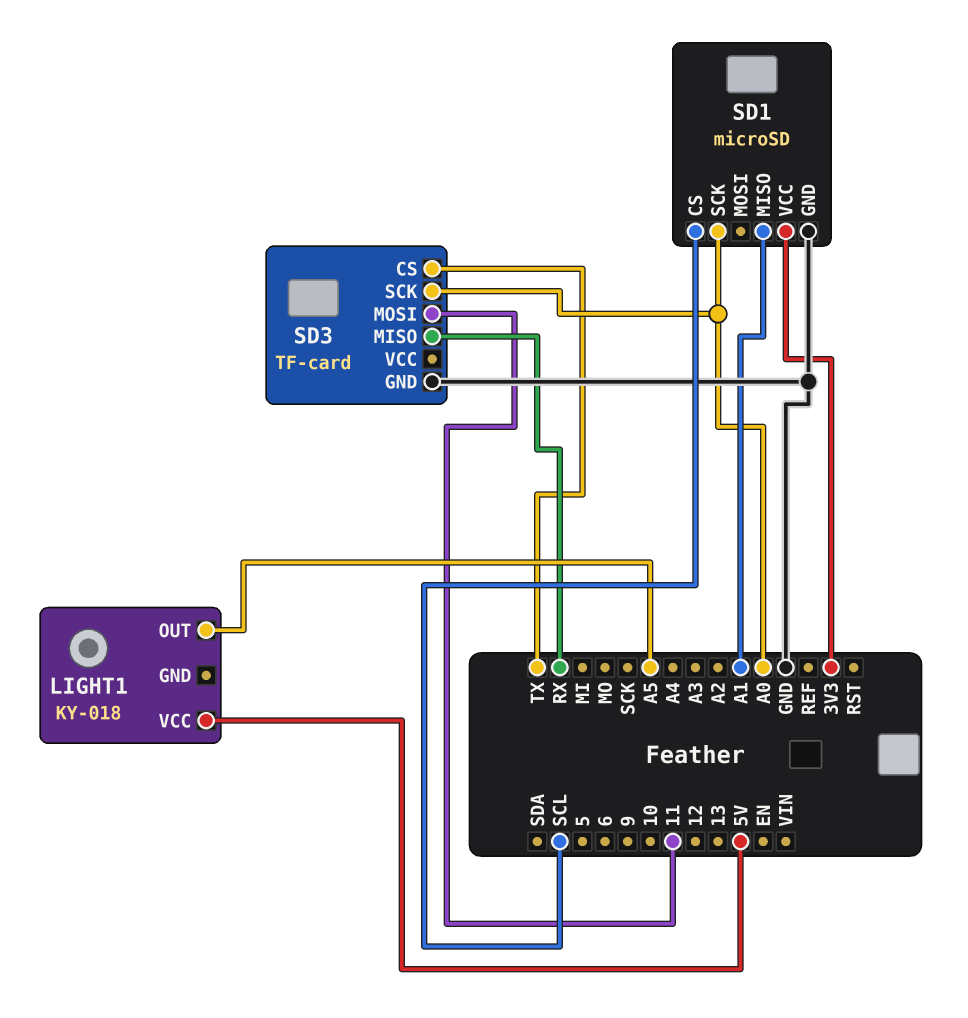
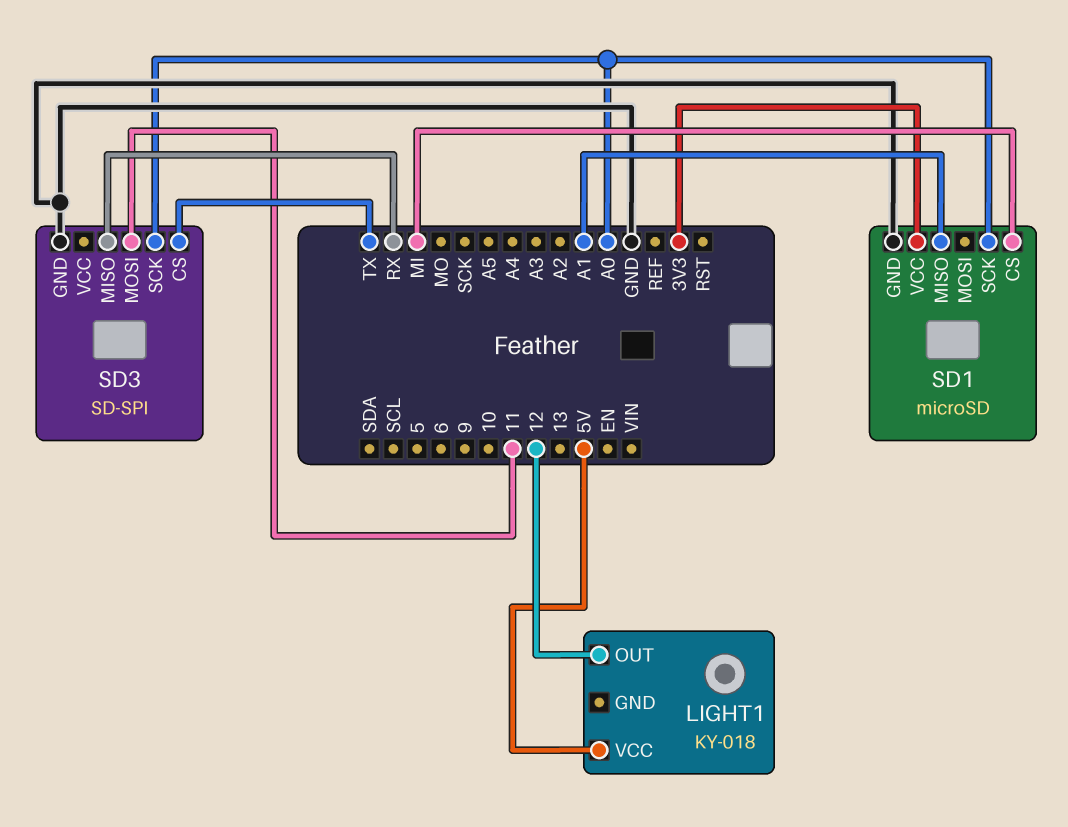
LIGHT1 pin OUT: A5 -> 12
SD1 pin CS: SCL -> MI
SD3: TF-card -> SD-SPI

